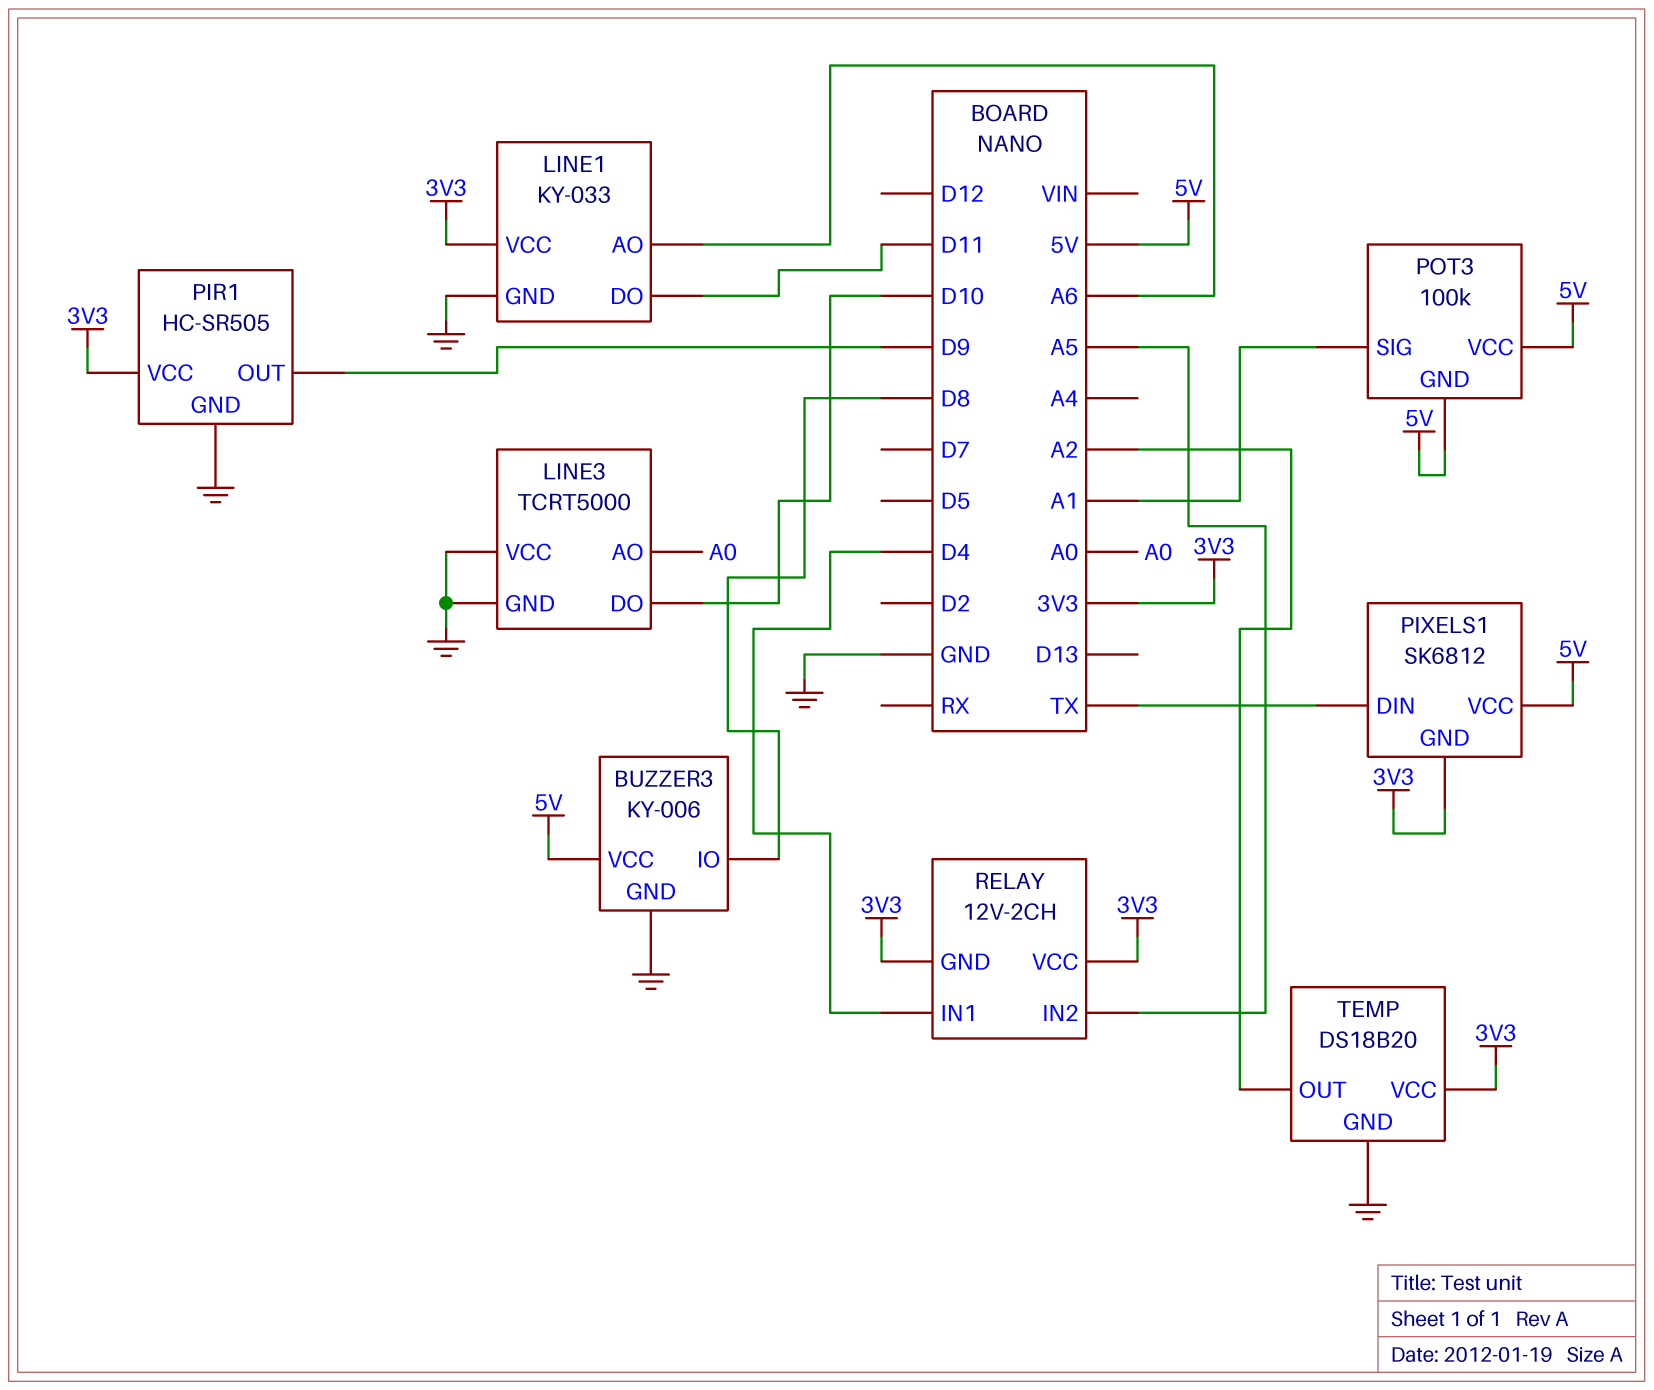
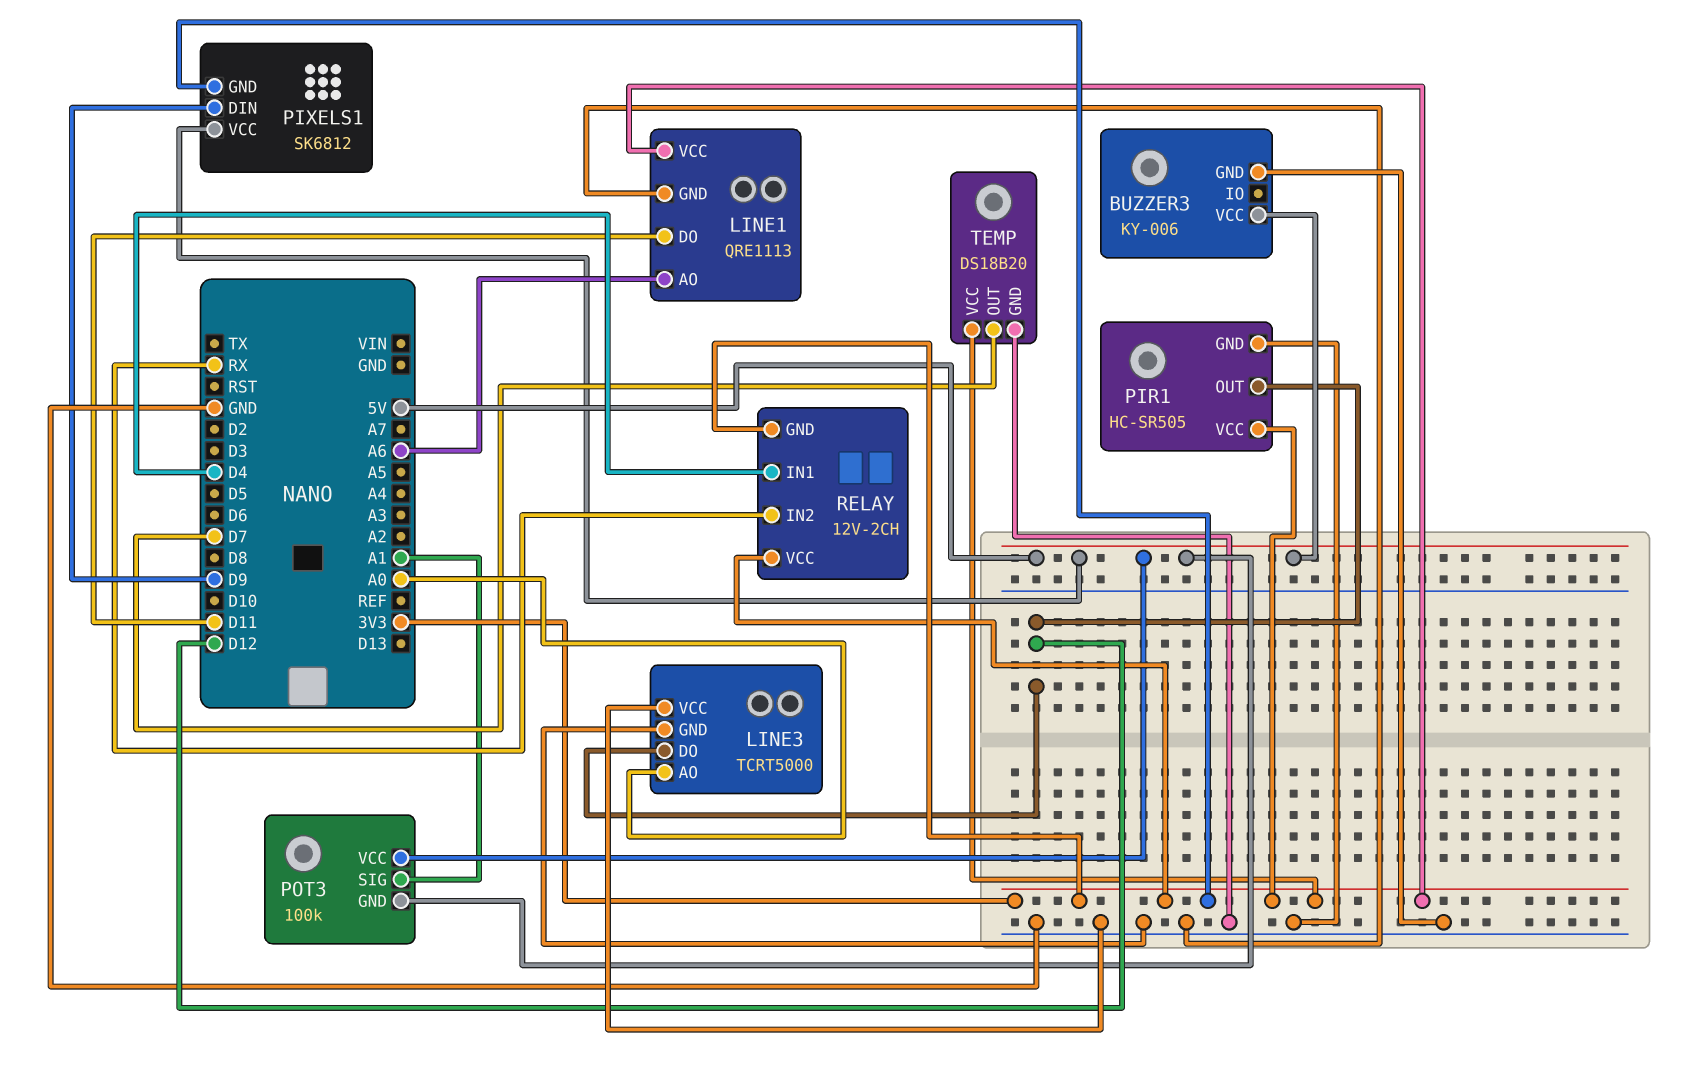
BUZZER3 pin IO: D8 -> none
LINE1: KY-033 -> QRE1113
LINE3 pin DO: D10 -> D12
PIR1 pin OUT: D9 -> D12
PIXELS1 pin DIN: TX -> D9
RELAY pin IN2: A5 -> RX
TEMP pin OUT: A2 -> D7

